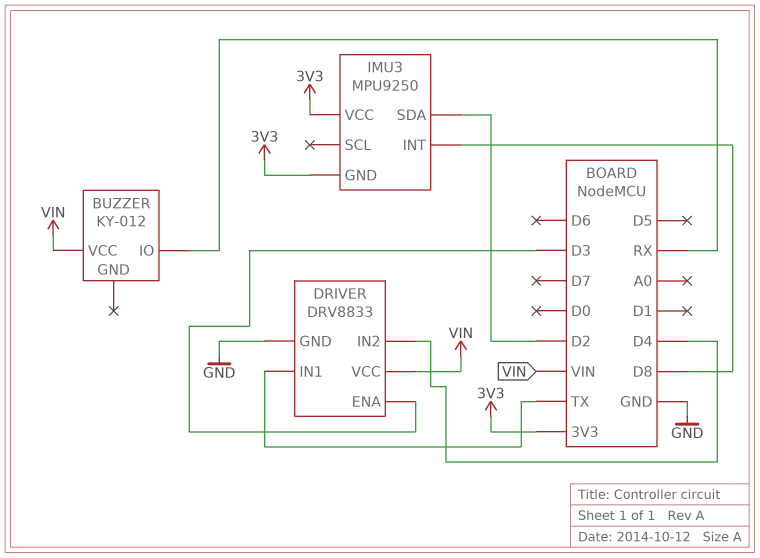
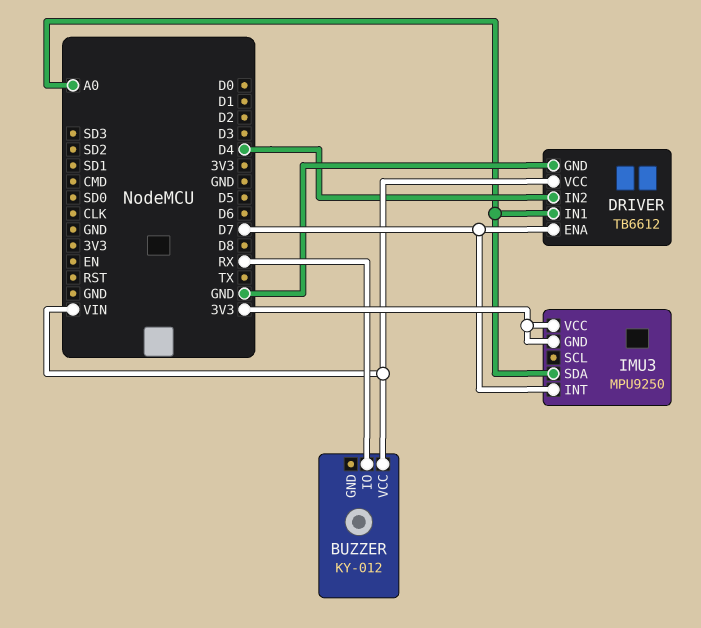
DRIVER: DRV8833 -> TB6612
DRIVER pin ENA: D3 -> D7
DRIVER pin IN1: TX -> A0
IMU3 pin INT: D8 -> D7
IMU3 pin SDA: D2 -> A0

